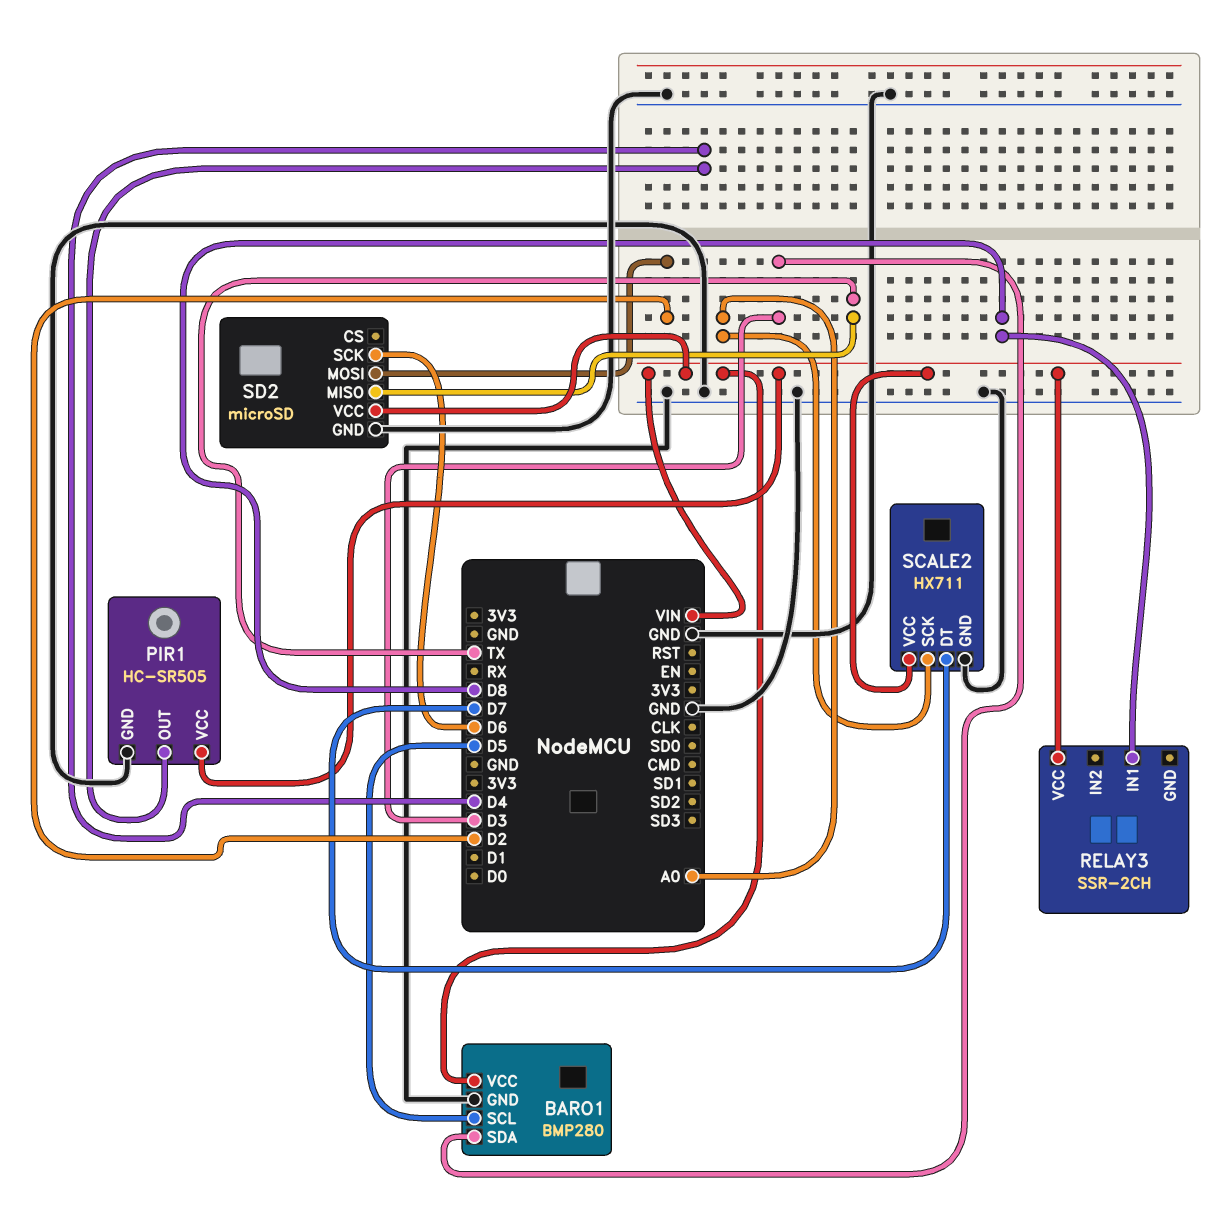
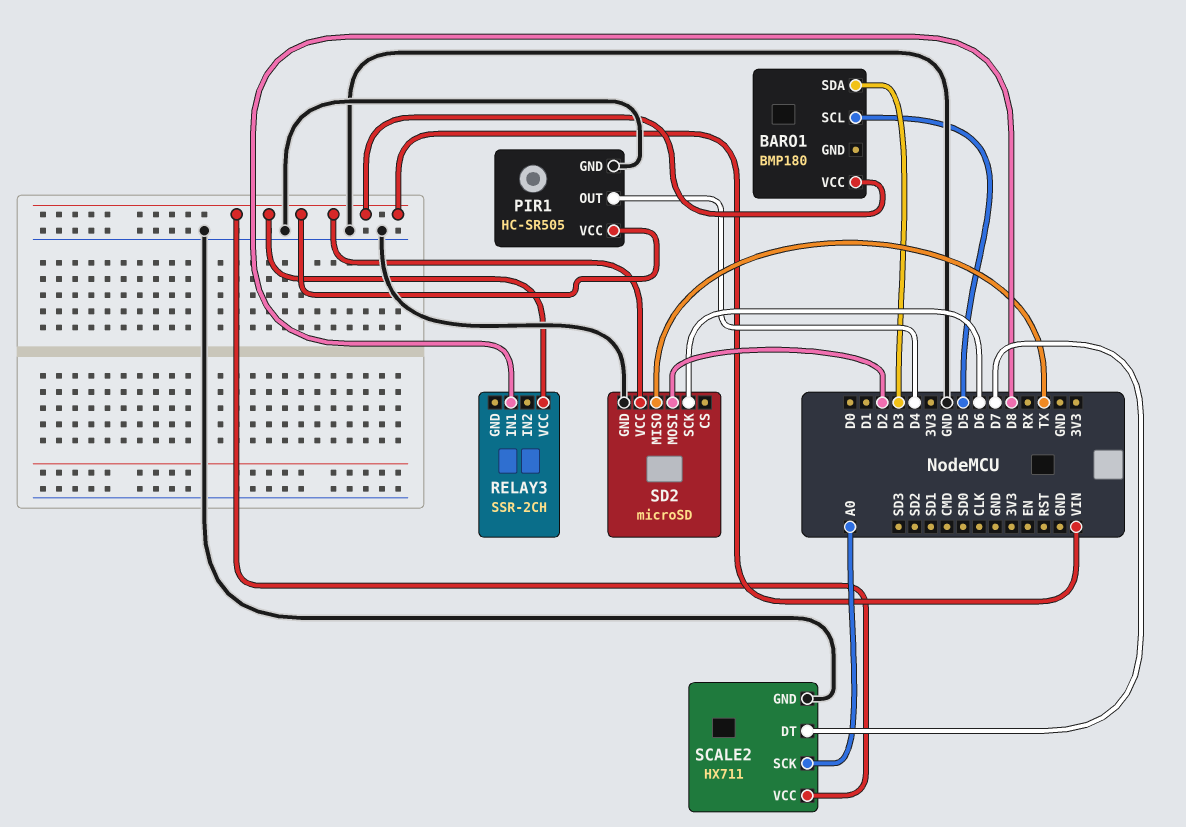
BARO1: BMP280 -> BMP180
BARO1 pin GND: GND -> none

